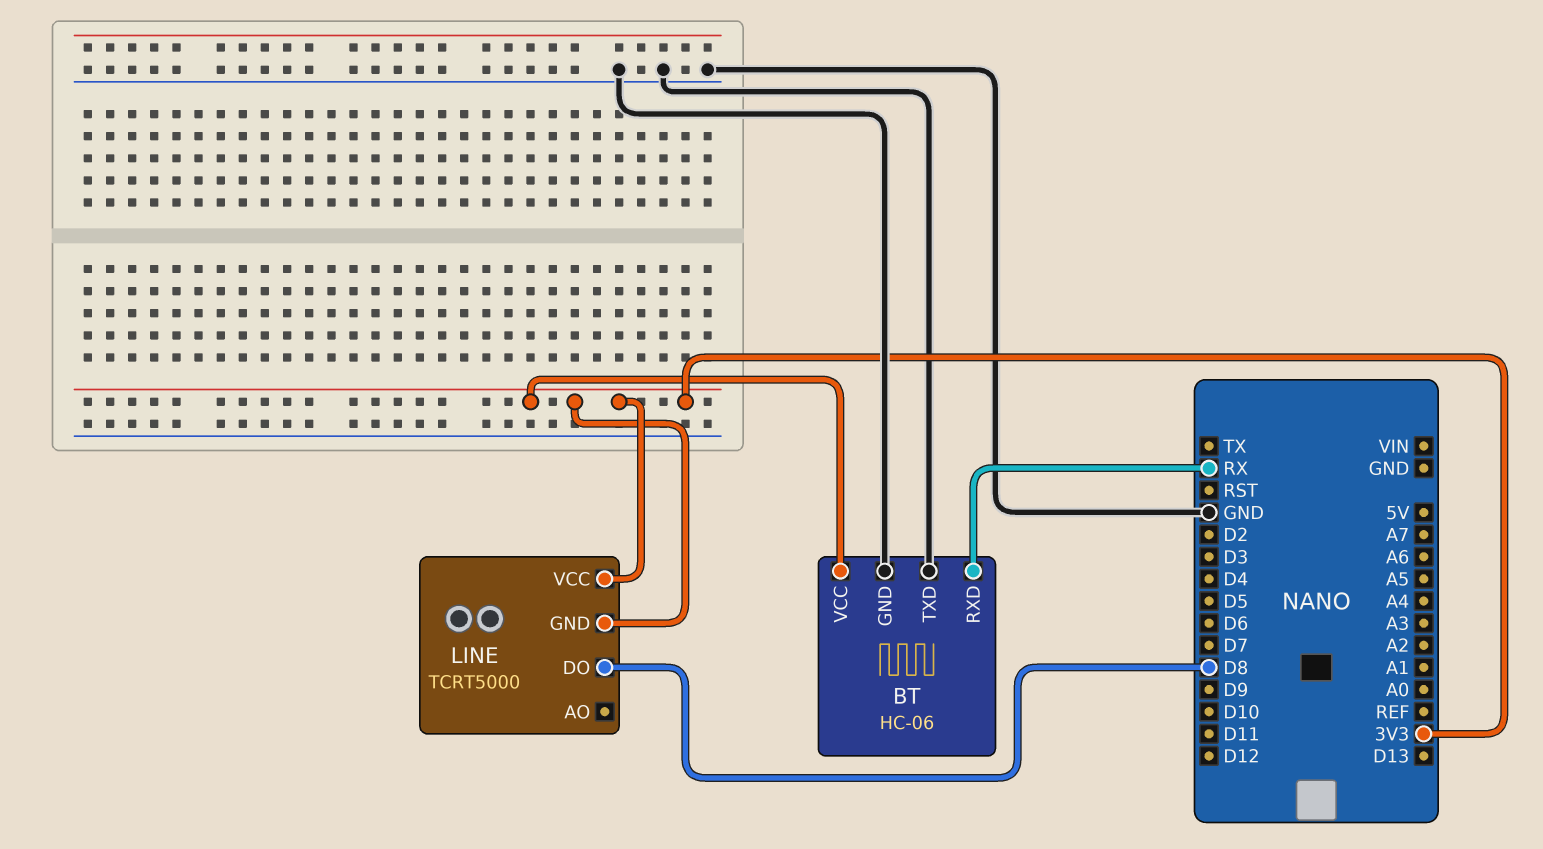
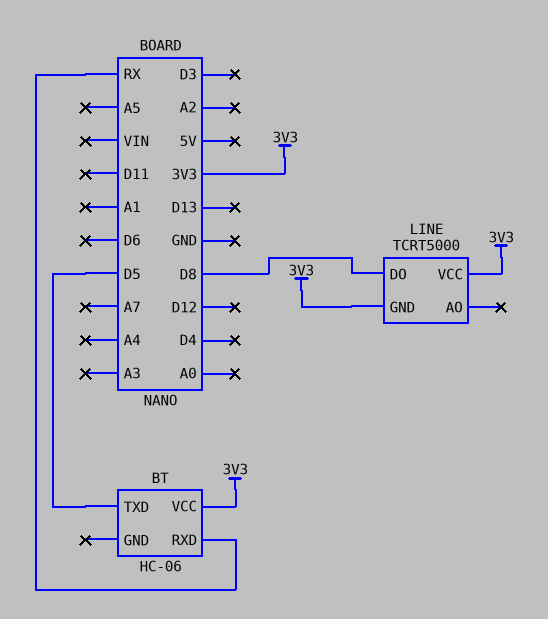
BT pin GND: GND -> none
BT pin TXD: GND -> D5

